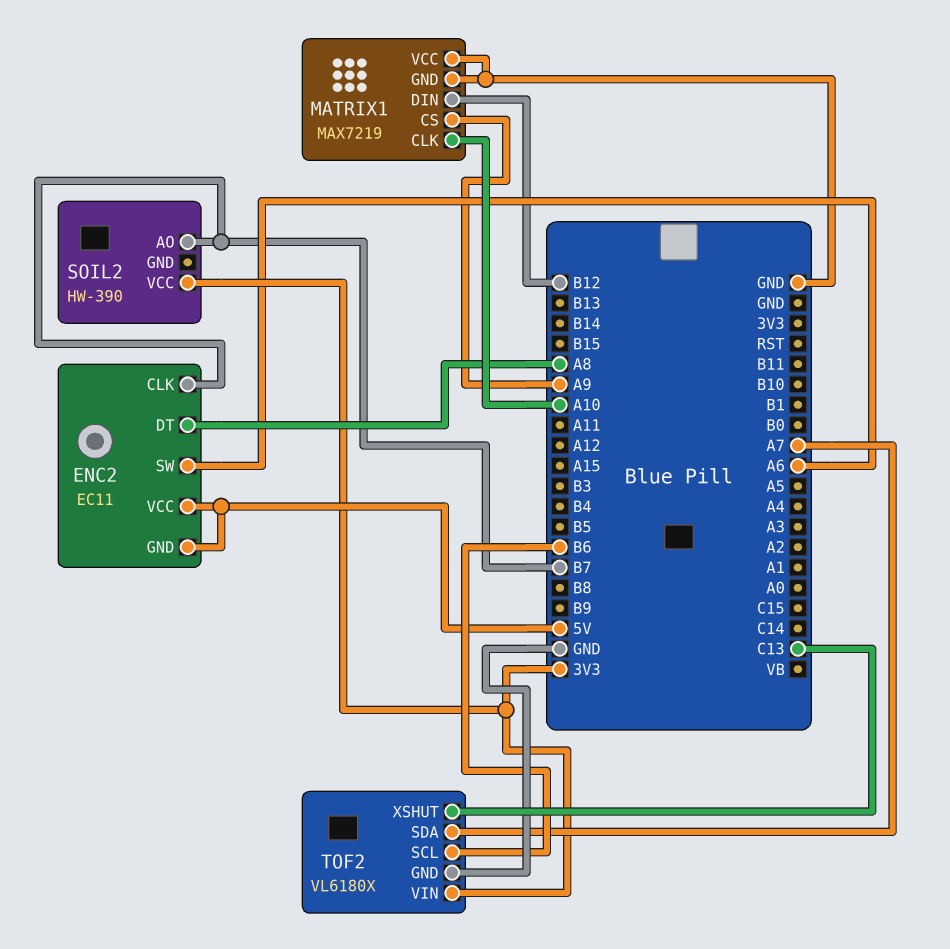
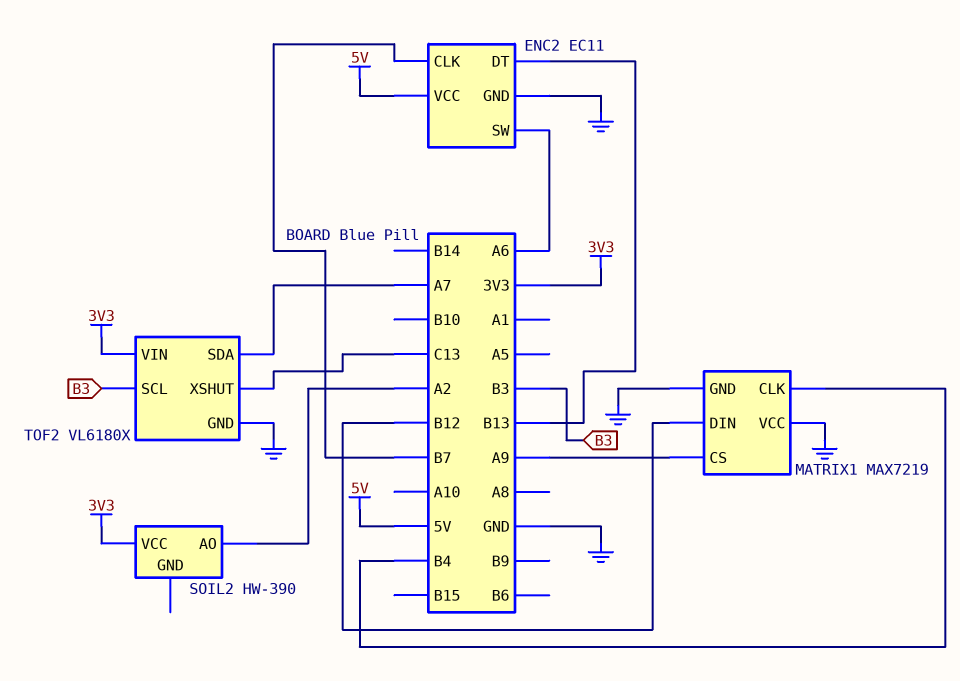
ENC2 pin DT: A8 -> B13
ENC2 pin GND: 5V -> GND
MATRIX1 pin CLK: A10 -> B4
SOIL2 pin AO: B7 -> A2
TOF2 pin SCL: B6 -> B3

